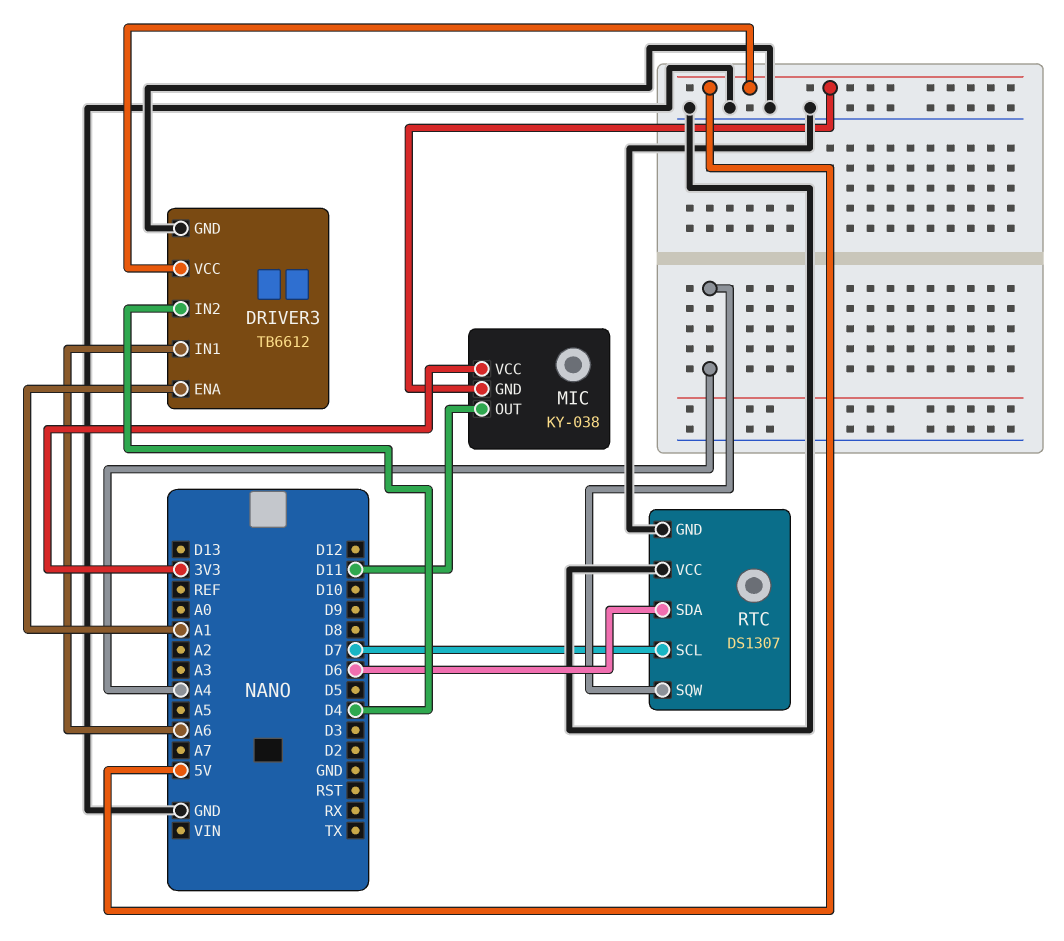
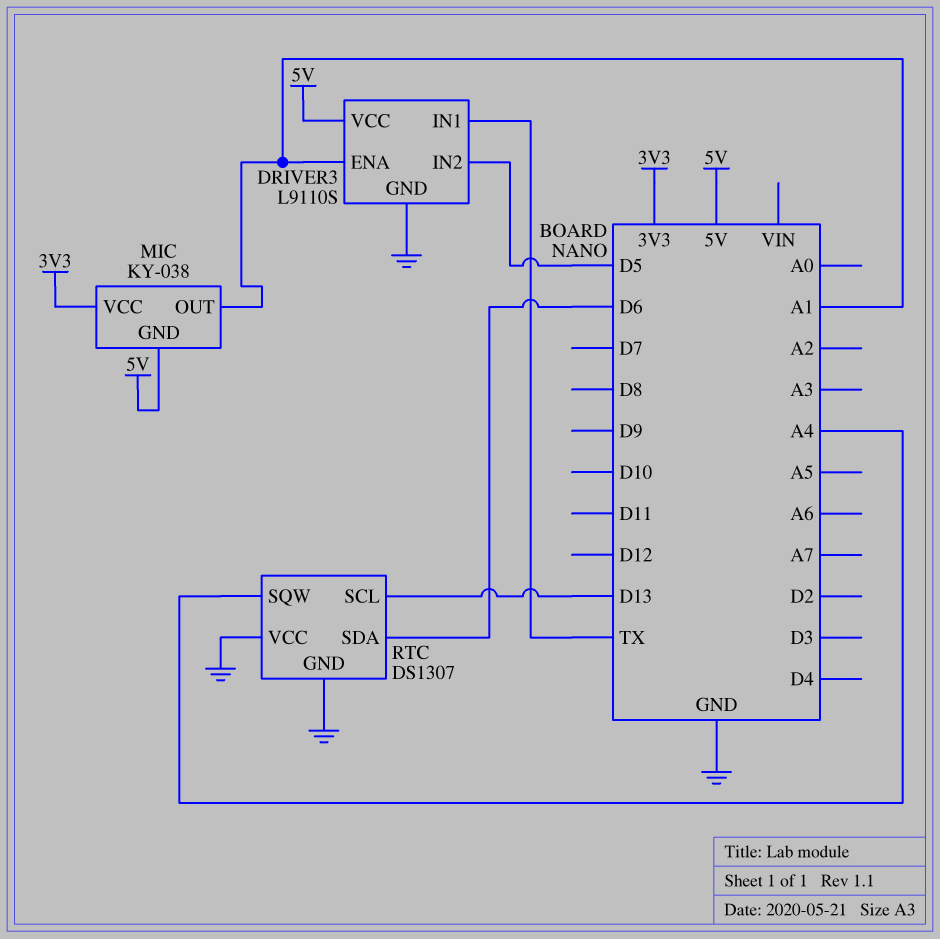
DRIVER3: TB6612 -> L9110S
DRIVER3 pin IN1: A6 -> TX
DRIVER3 pin IN2: D4 -> D5
MIC pin OUT: D11 -> A1
RTC pin SCL: D7 -> D13

